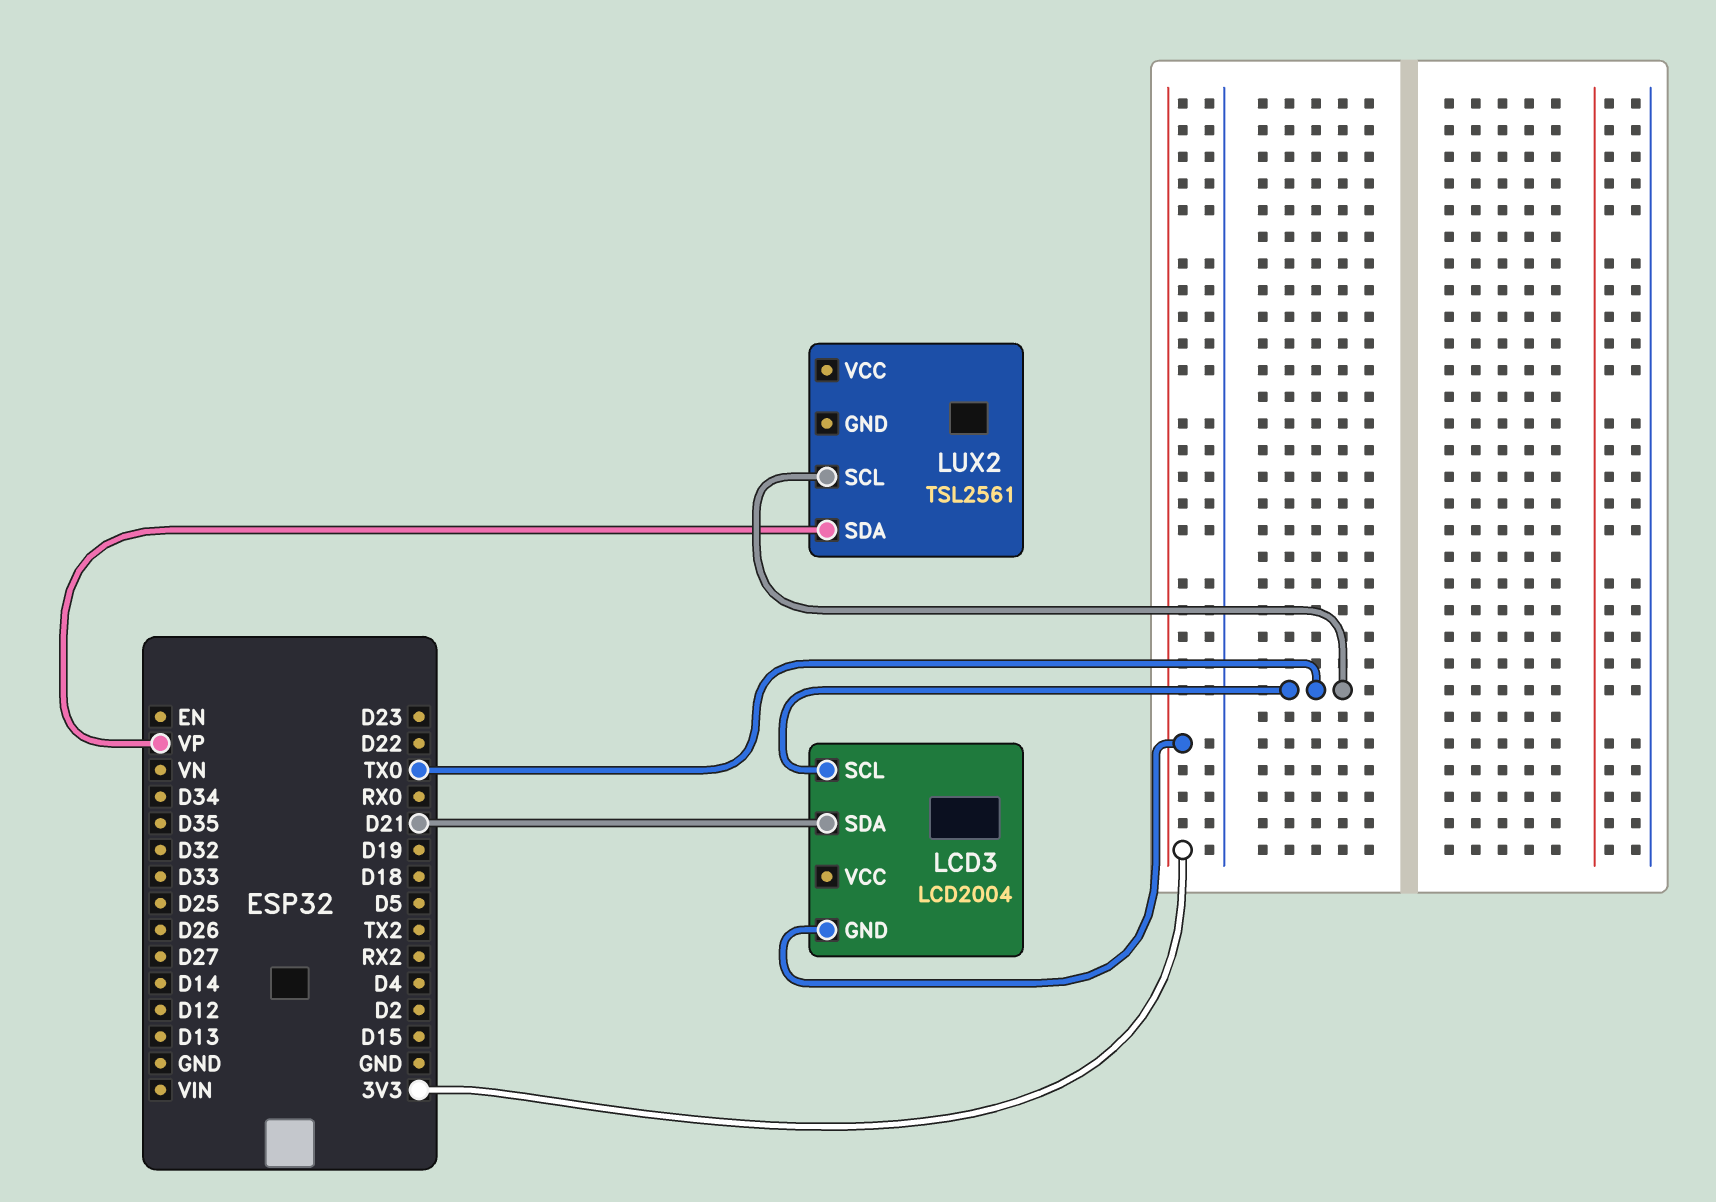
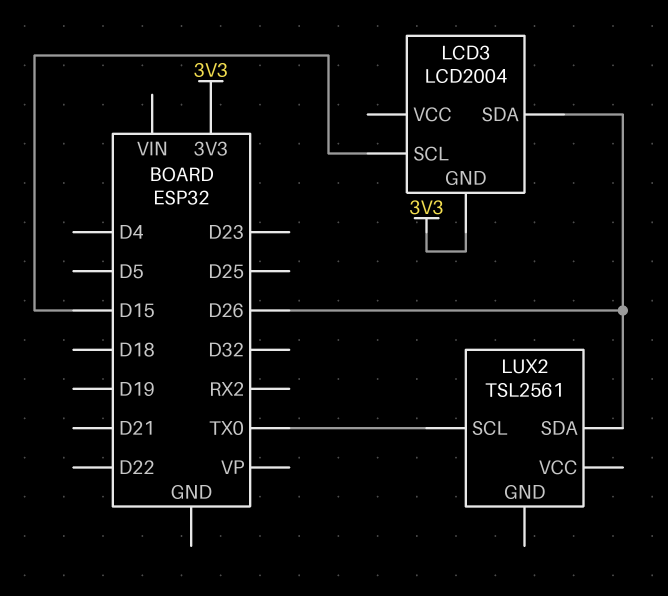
LCD3 pin SCL: TX0 -> D15
LCD3 pin SDA: D21 -> D26
LUX2 pin SDA: VP -> D26

